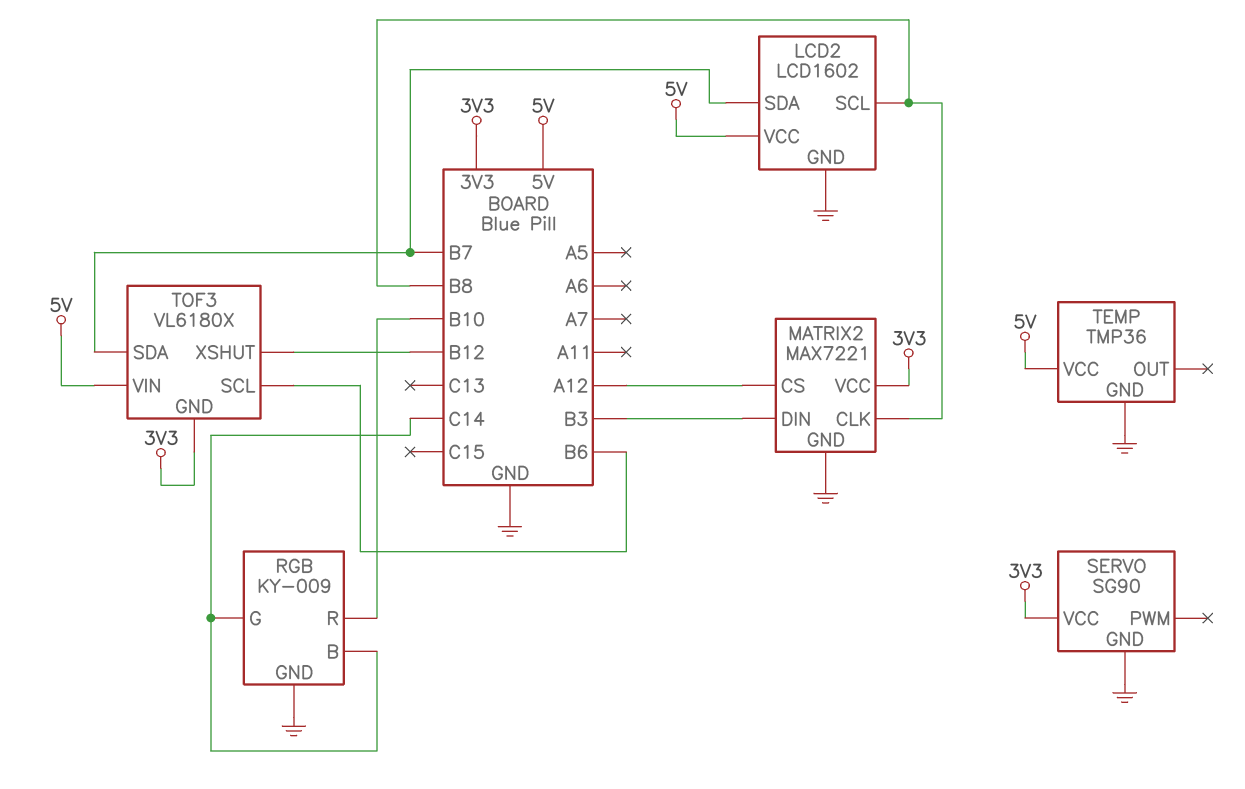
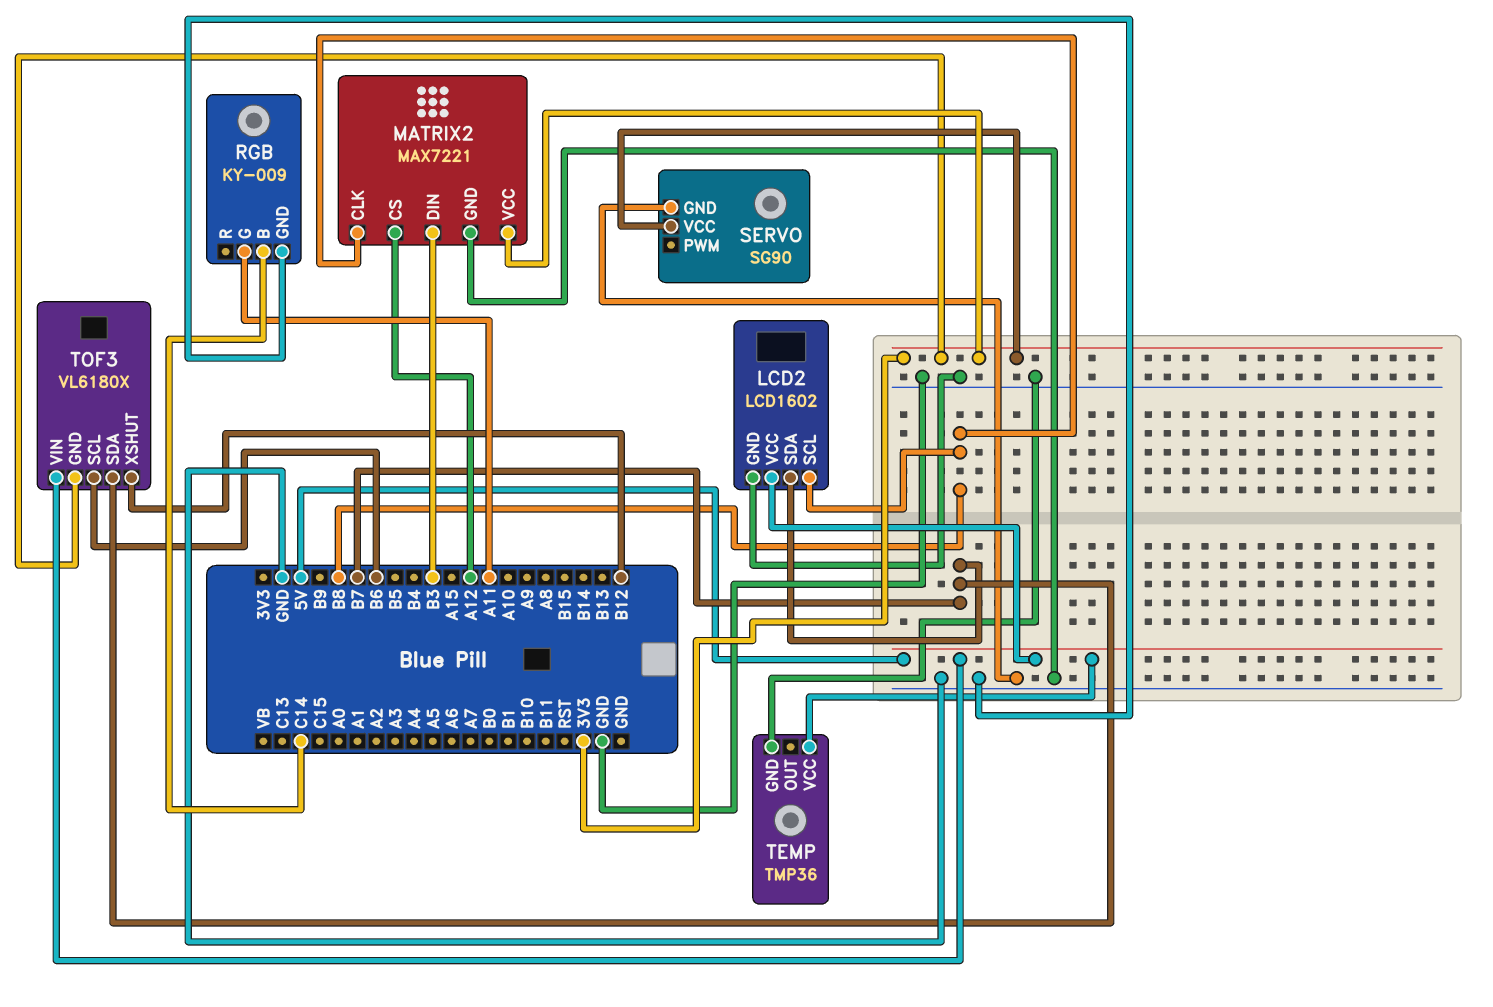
RGB pin G: C14 -> A11
RGB pin R: B10 -> none

